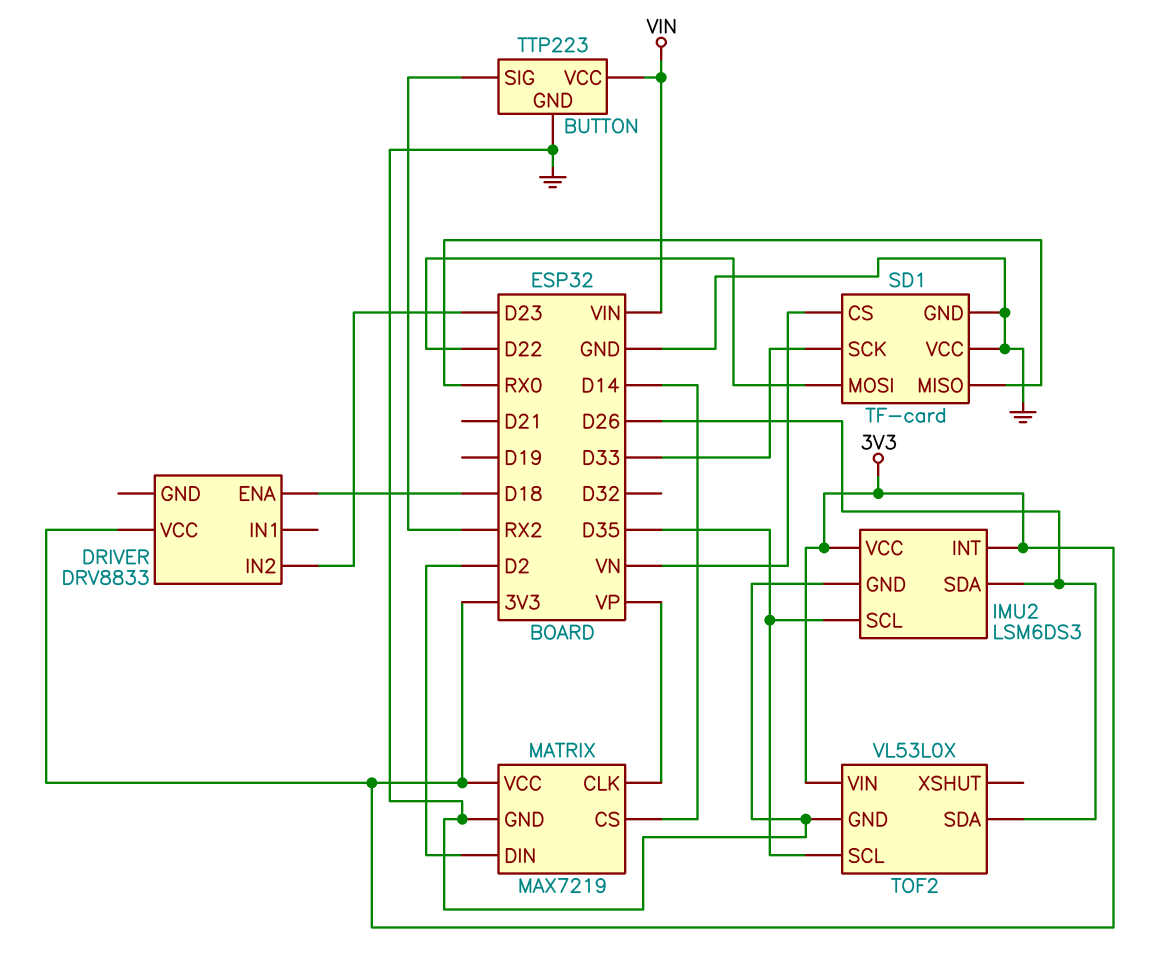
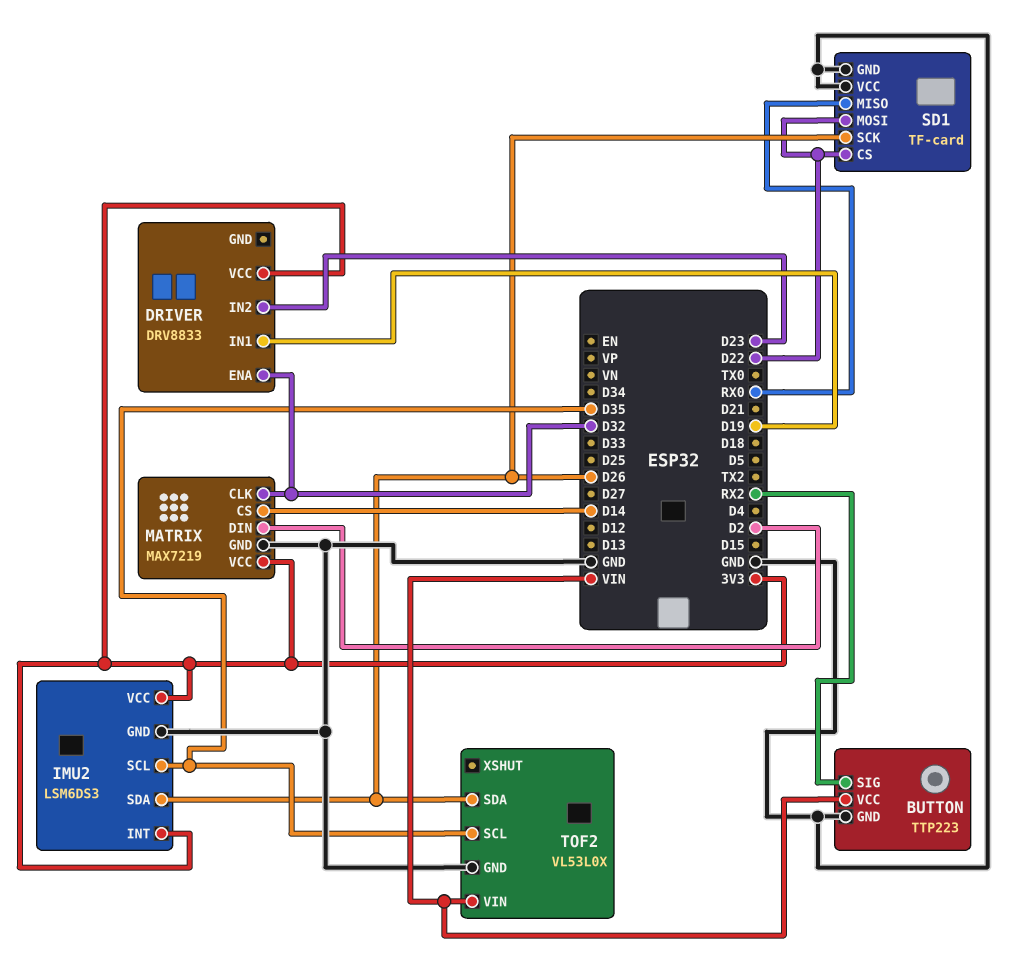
DRIVER pin ENA: D18 -> D32
DRIVER pin IN1: none -> D19
MATRIX pin CLK: VP -> D32
SD1 pin CS: VN -> D22
SD1 pin SCK: D33 -> D26
TOF2 pin VIN: 3V3 -> VIN

